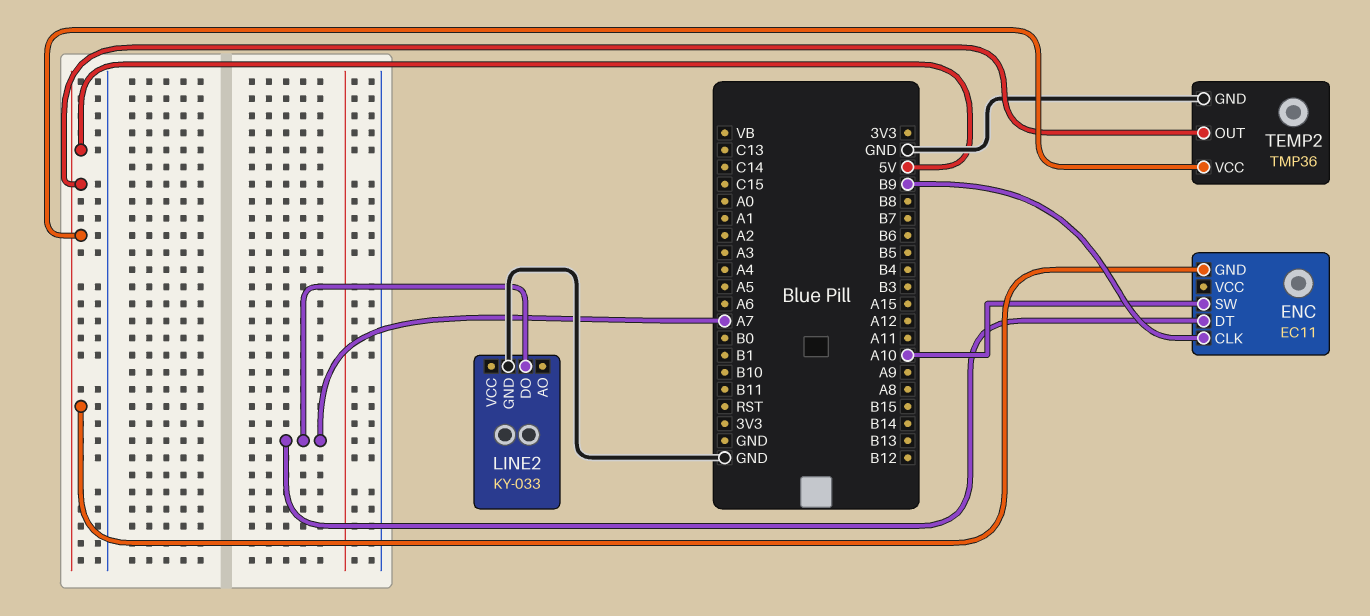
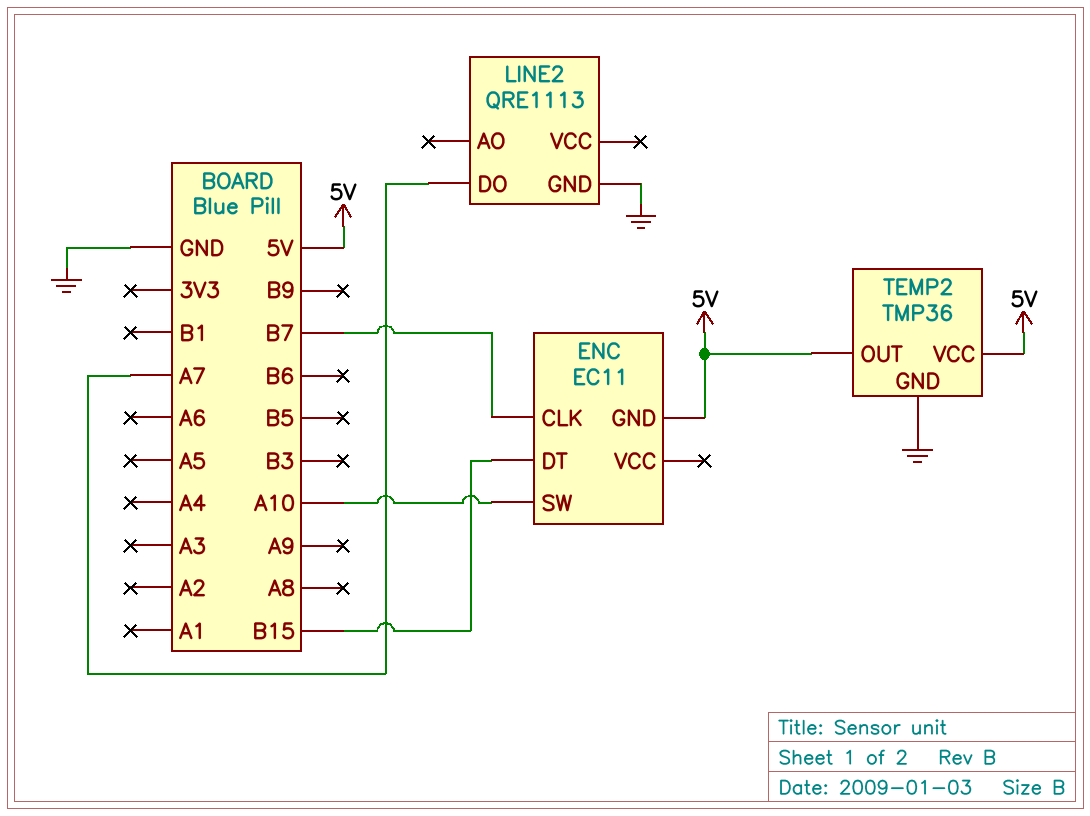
ENC pin CLK: B9 -> B7
ENC pin DT: A7 -> B15
LINE2: KY-033 -> QRE1113

